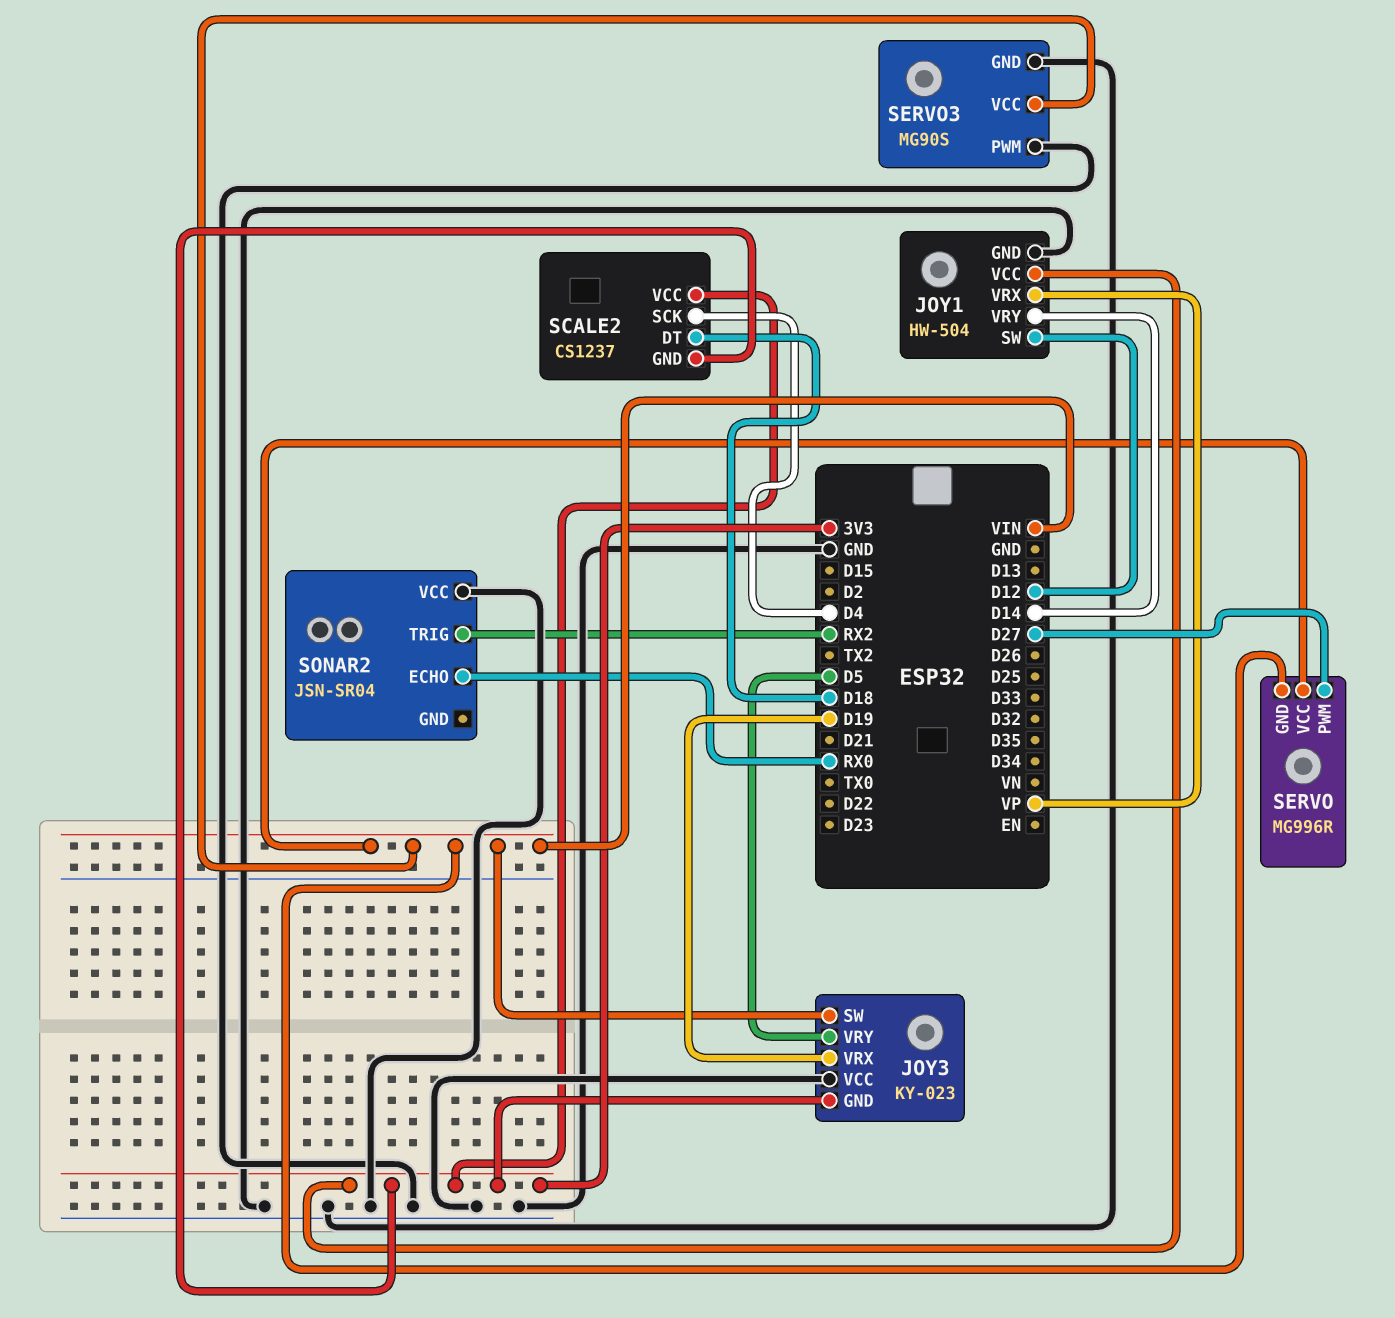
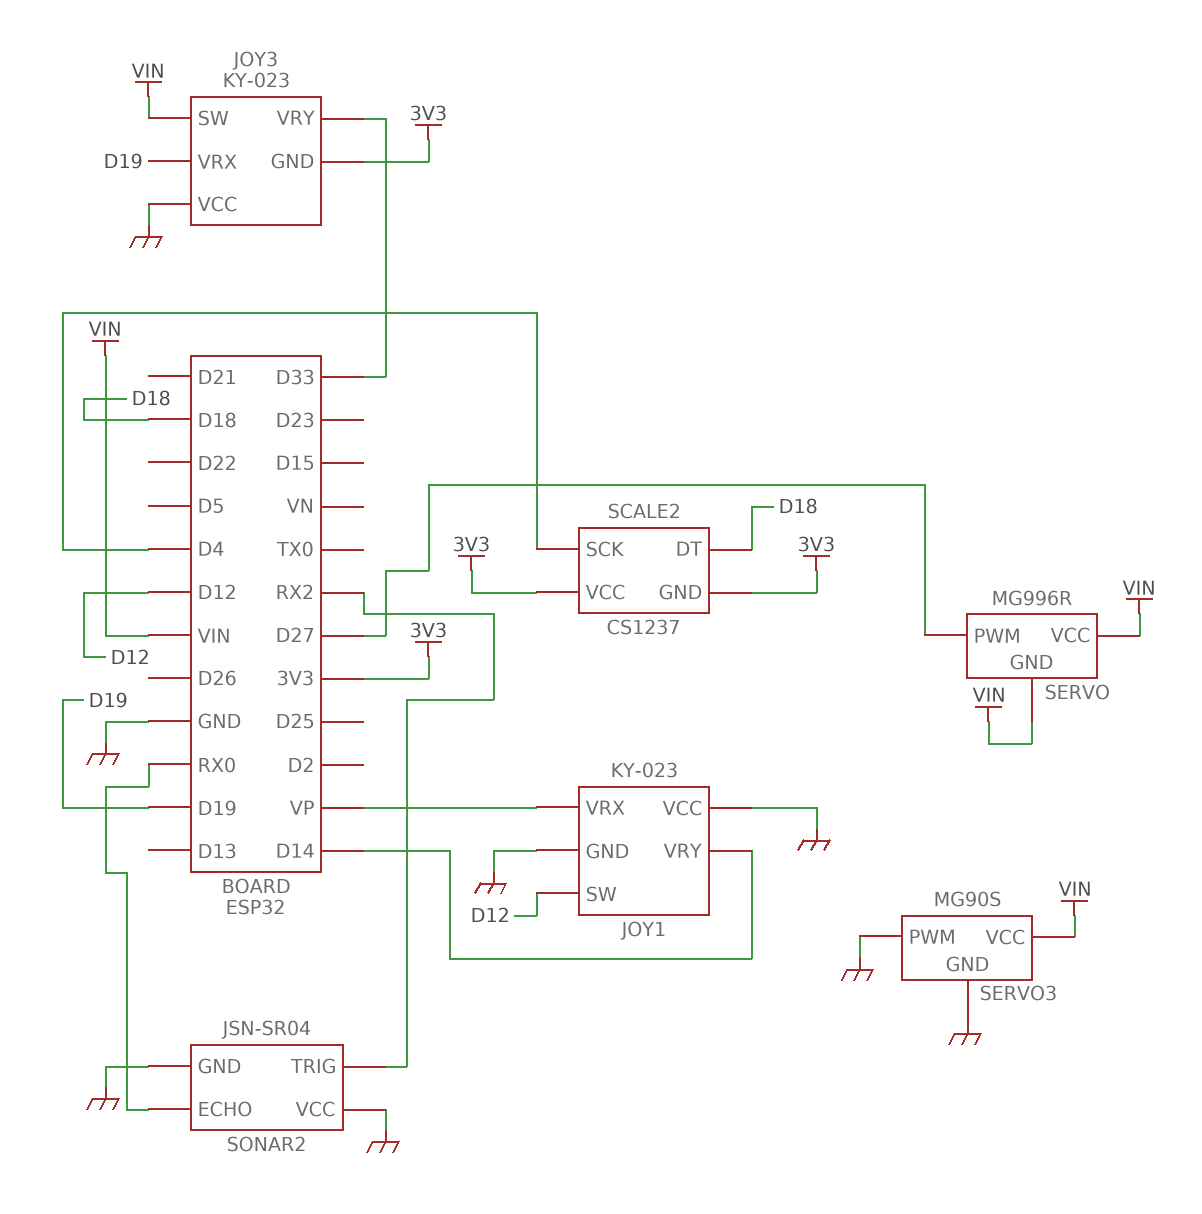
JOY1: HW-504 -> KY-023
JOY1 pin VCC: 3V3 -> GND
JOY3 pin VRY: D5 -> D33
SONAR2 pin GND: none -> GND

